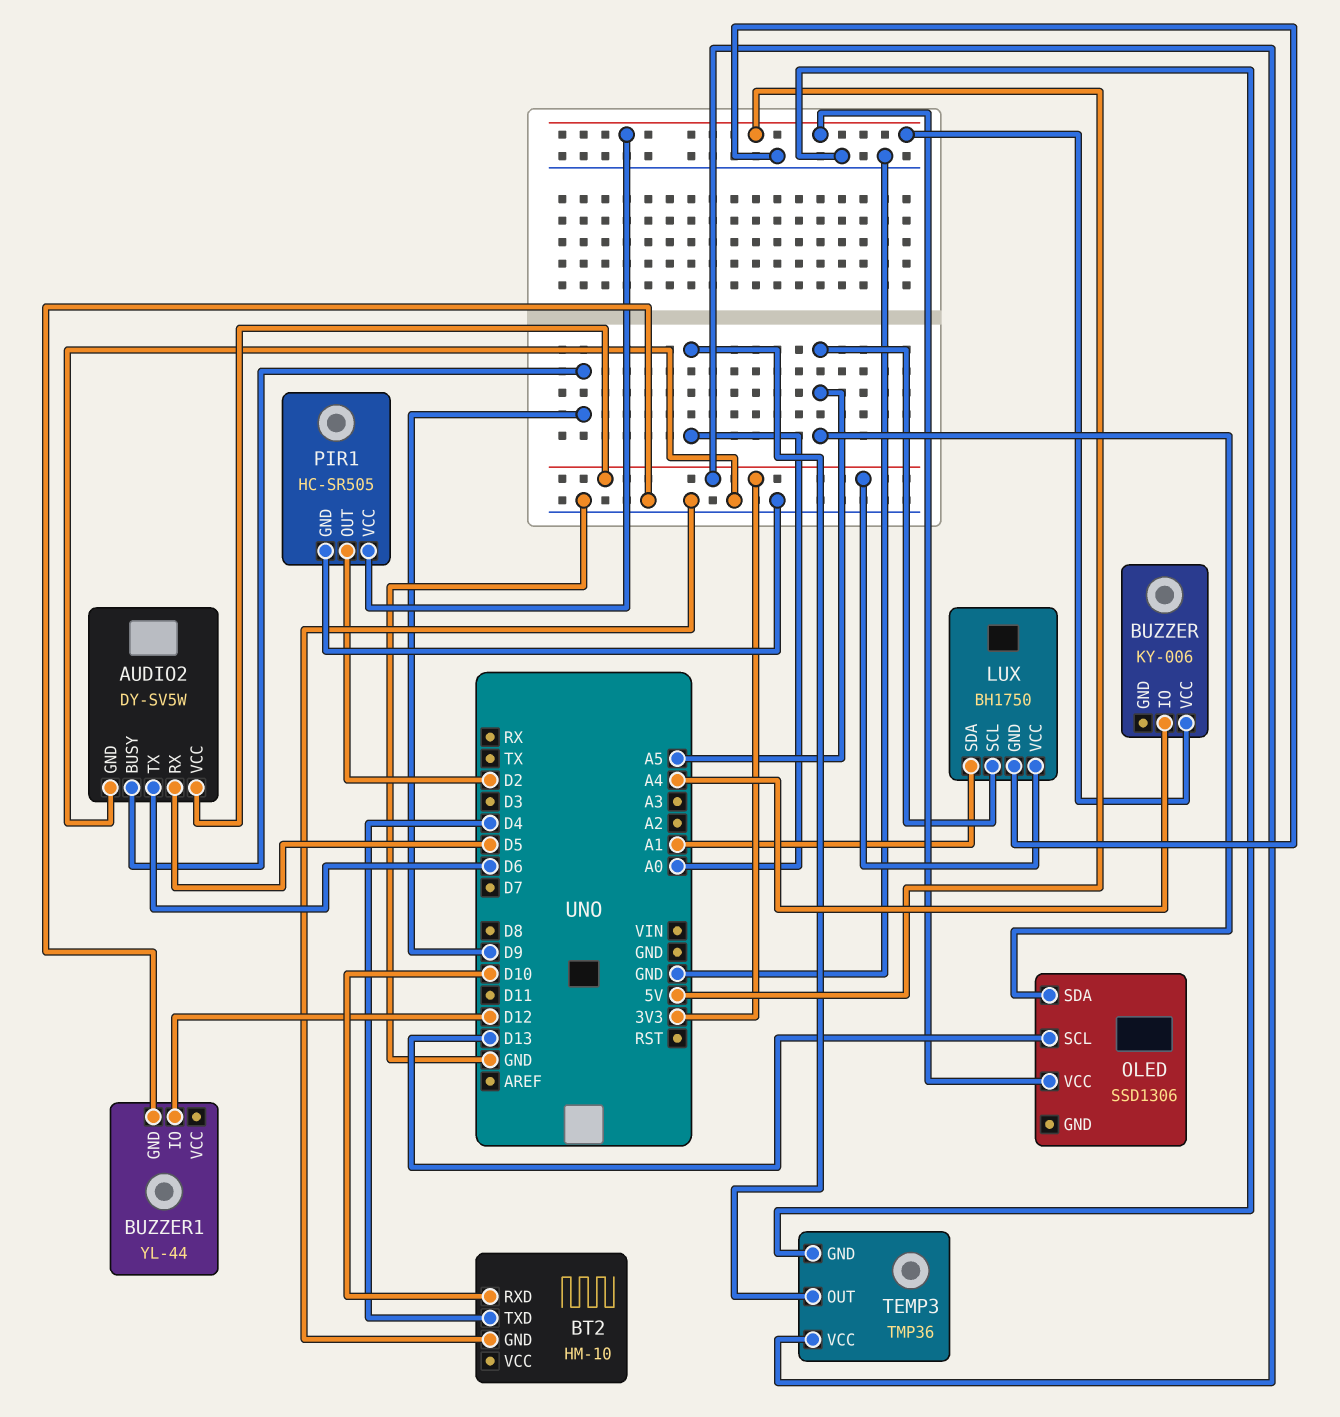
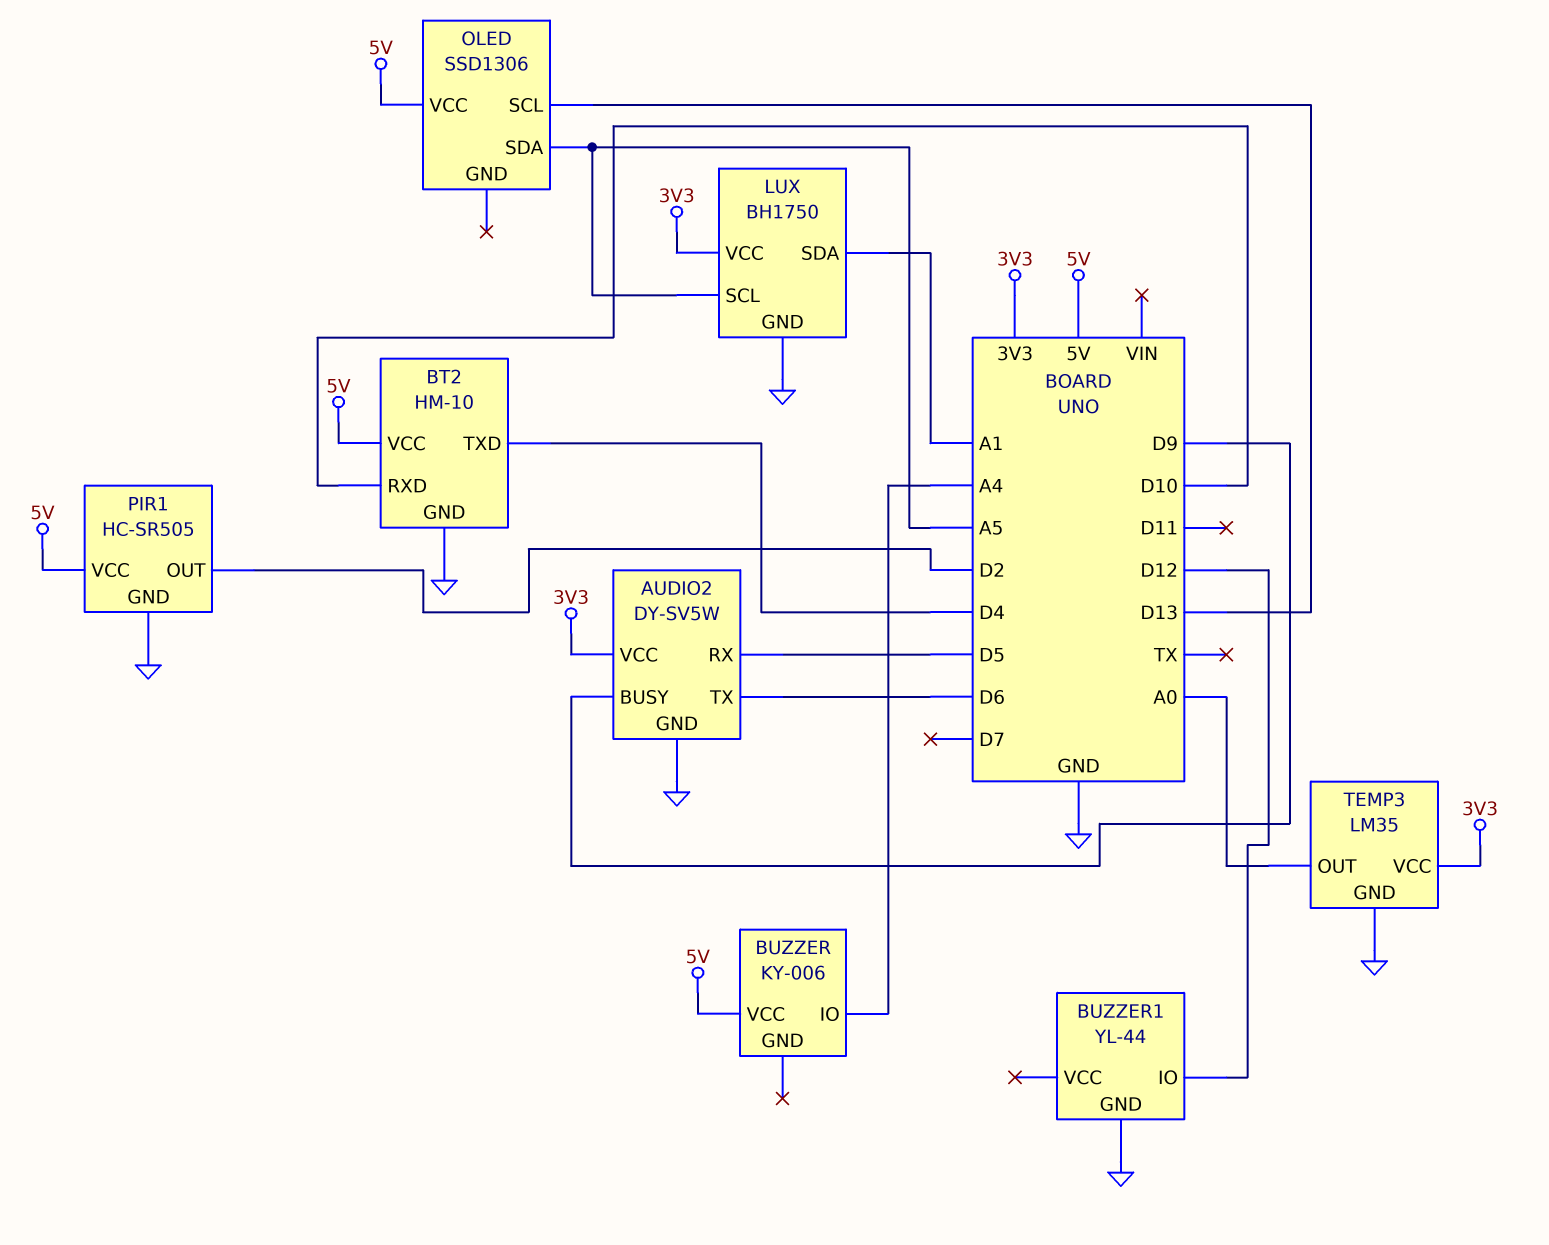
BT2 pin VCC: none -> 5V
TEMP3: TMP36 -> LM35

